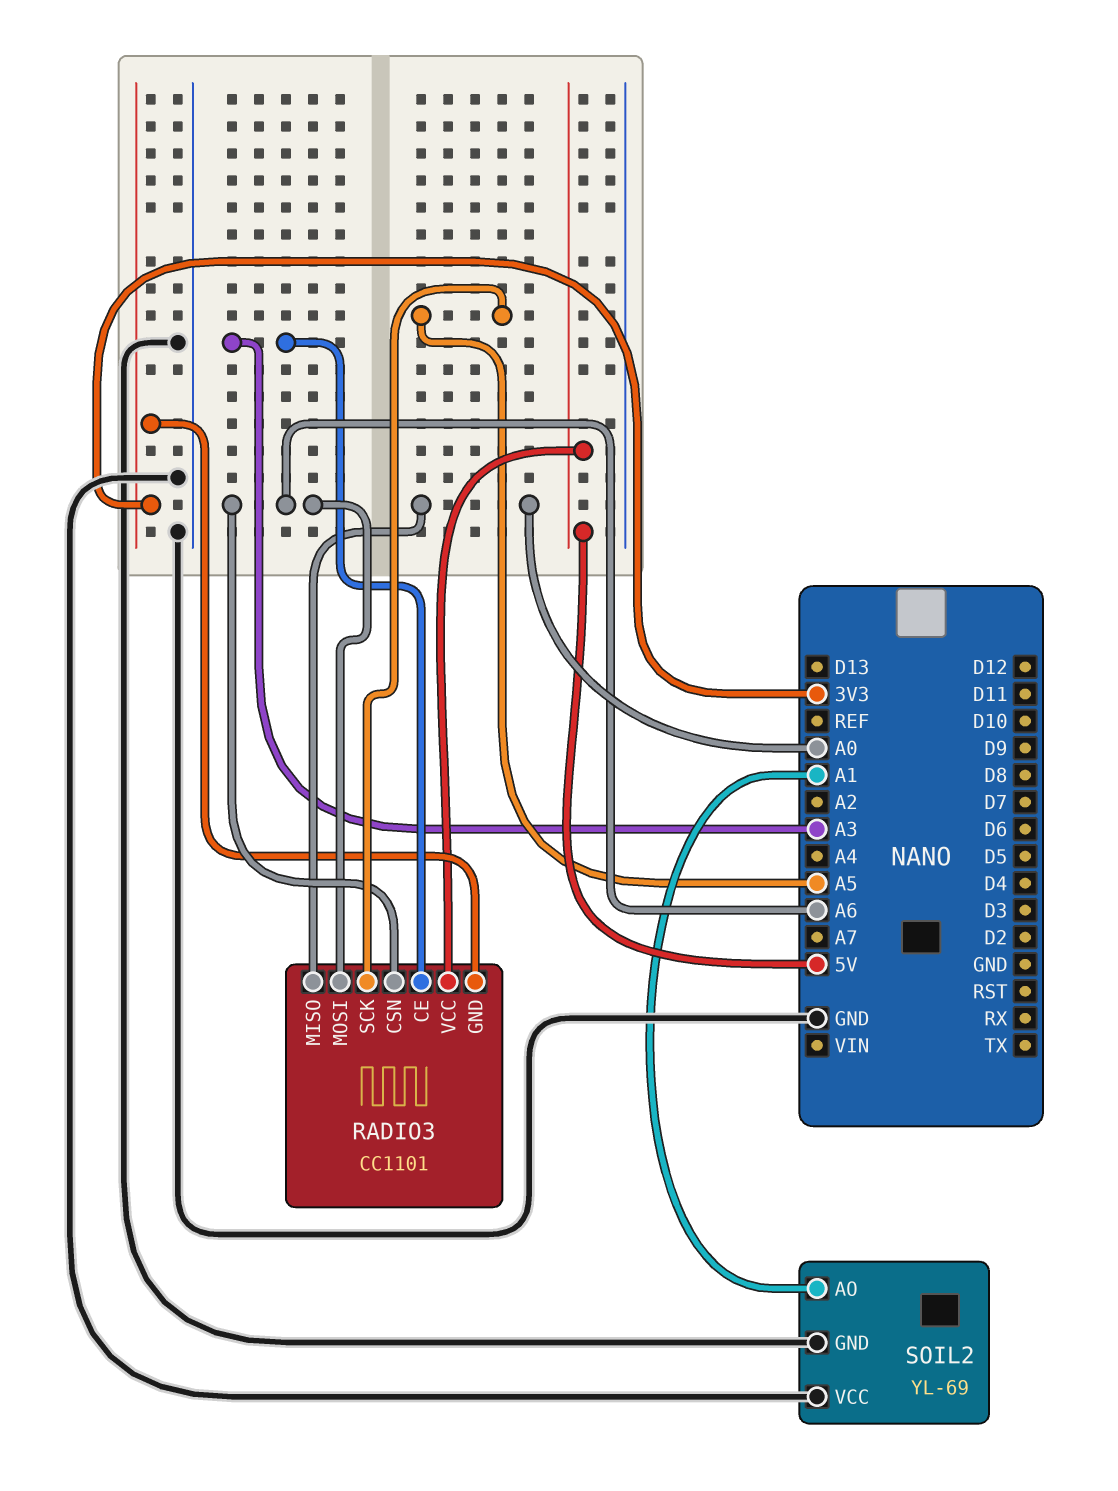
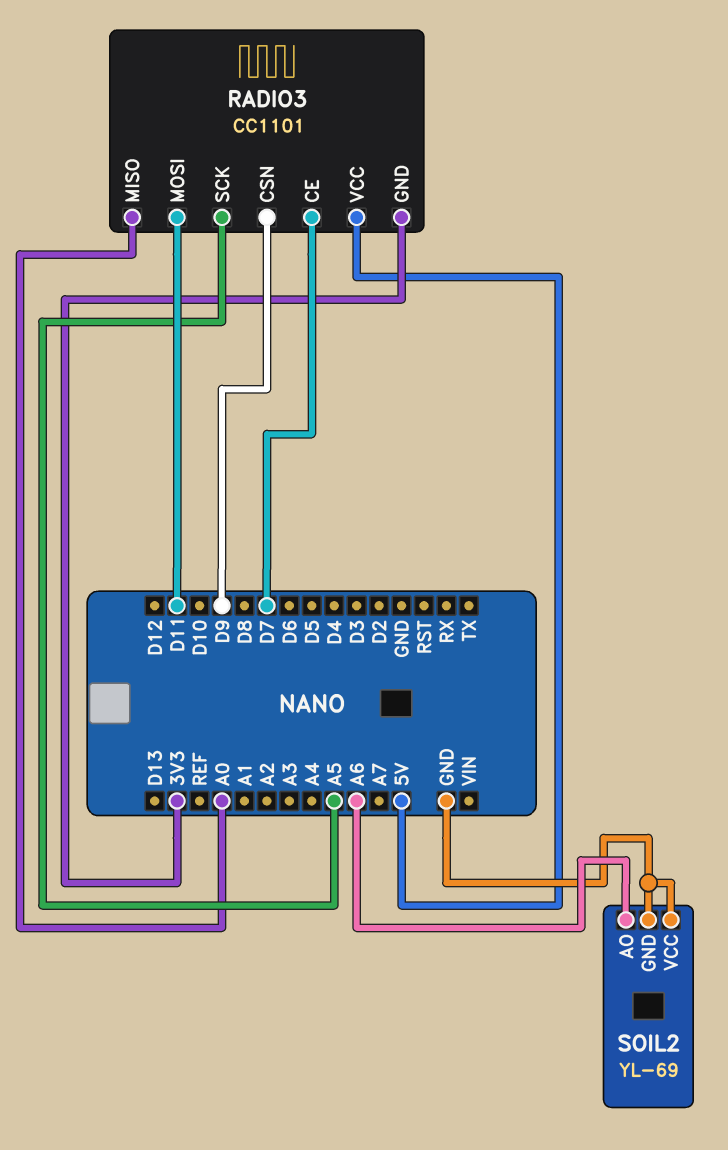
RADIO3 pin CE: A3 -> D7
RADIO3 pin CSN: A6 -> D9
RADIO3 pin MOSI: A6 -> D11
SOIL2 pin AO: A1 -> A6

